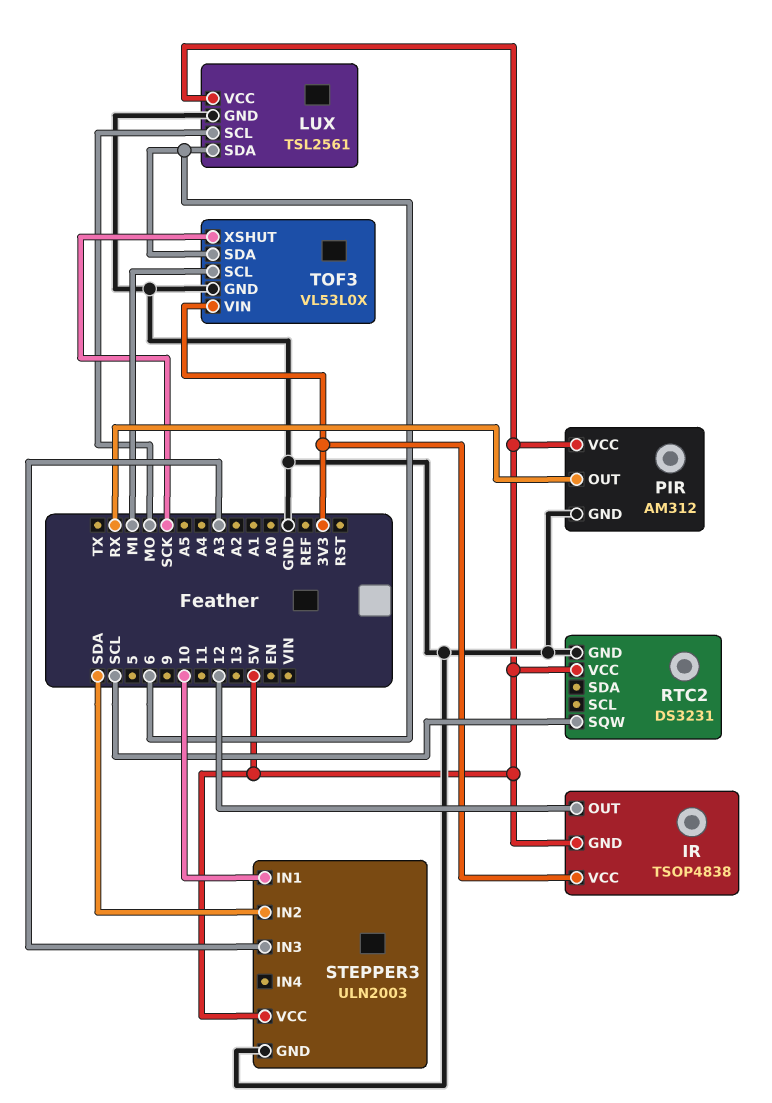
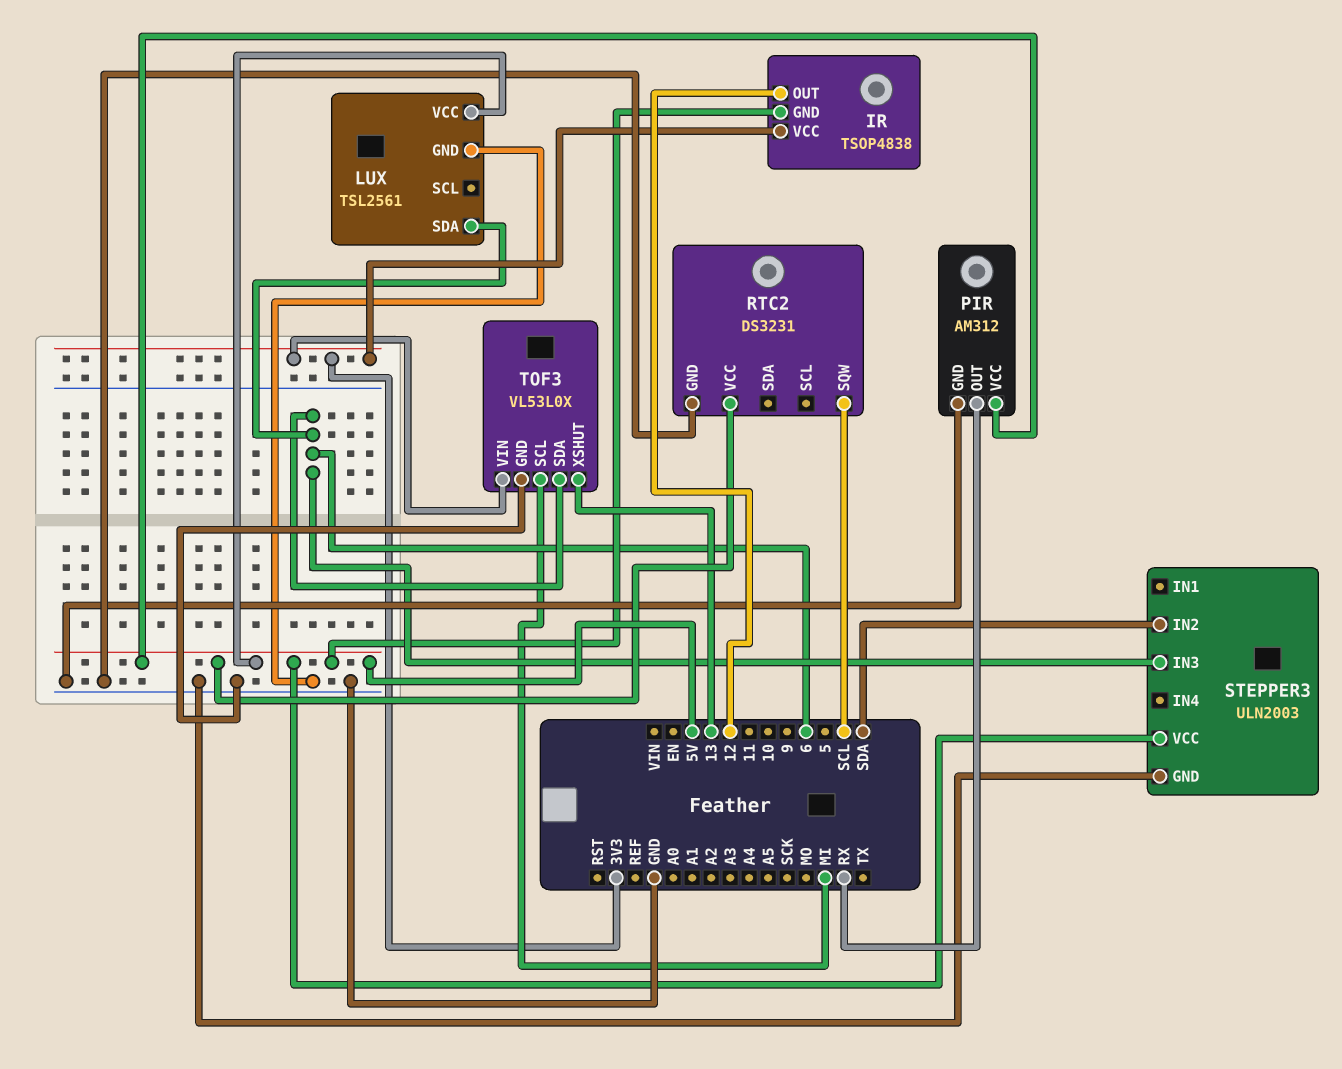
LUX pin SCL: MO -> none
STEPPER3 pin IN1: 10 -> none
STEPPER3 pin IN3: A3 -> 6
TOF3 pin XSHUT: SCK -> 13

